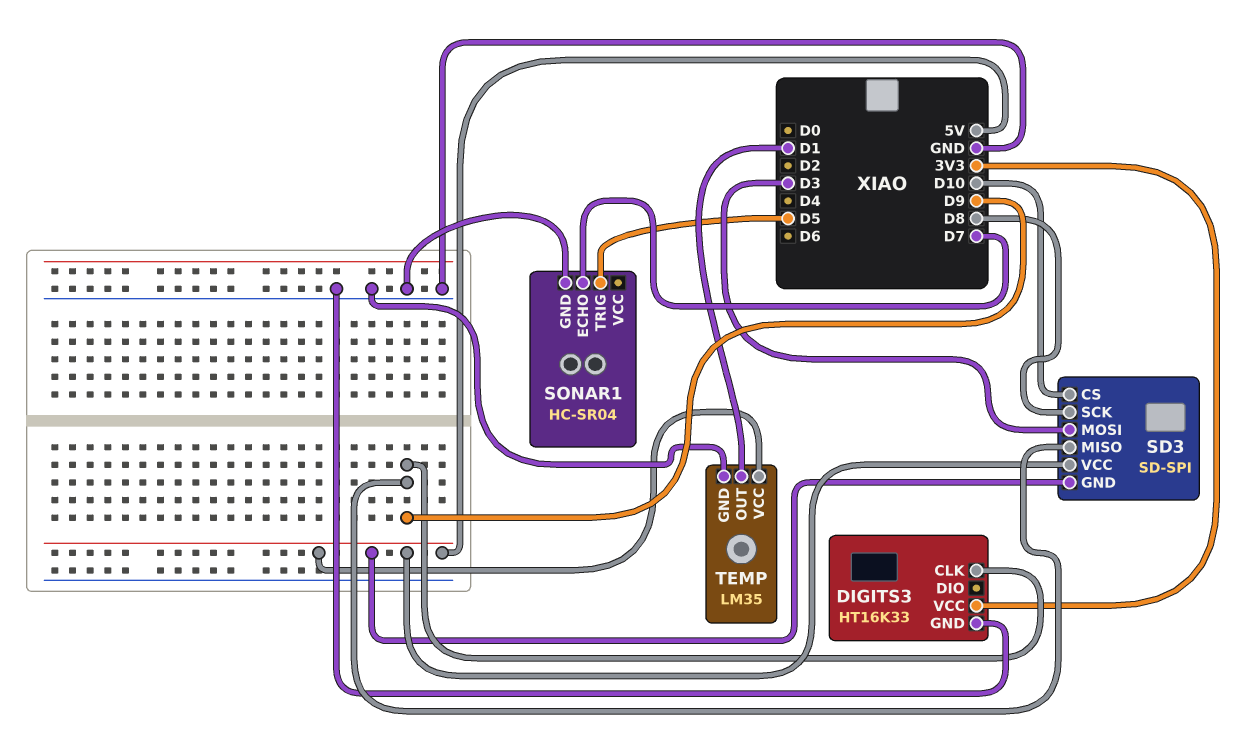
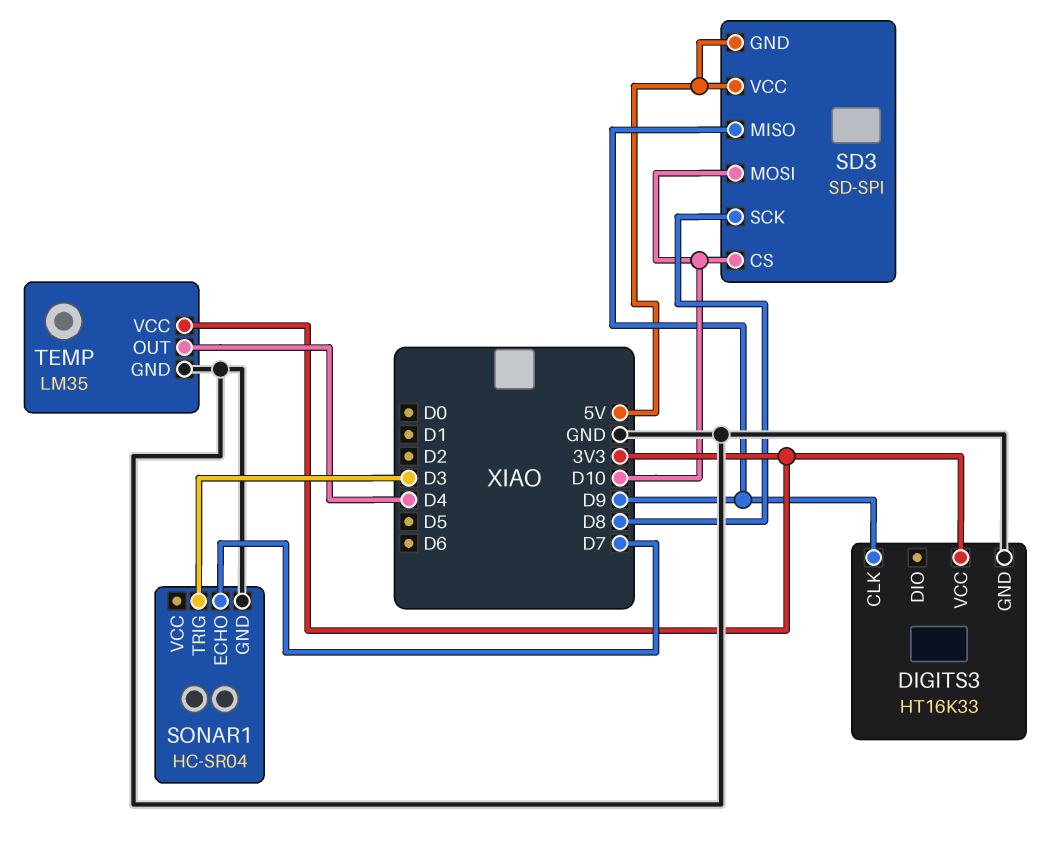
SD3 pin MOSI: D3 -> D10
SONAR1 pin TRIG: D5 -> D3
TEMP pin OUT: D1 -> D4
TEMP pin VCC: 5V -> 3V3

